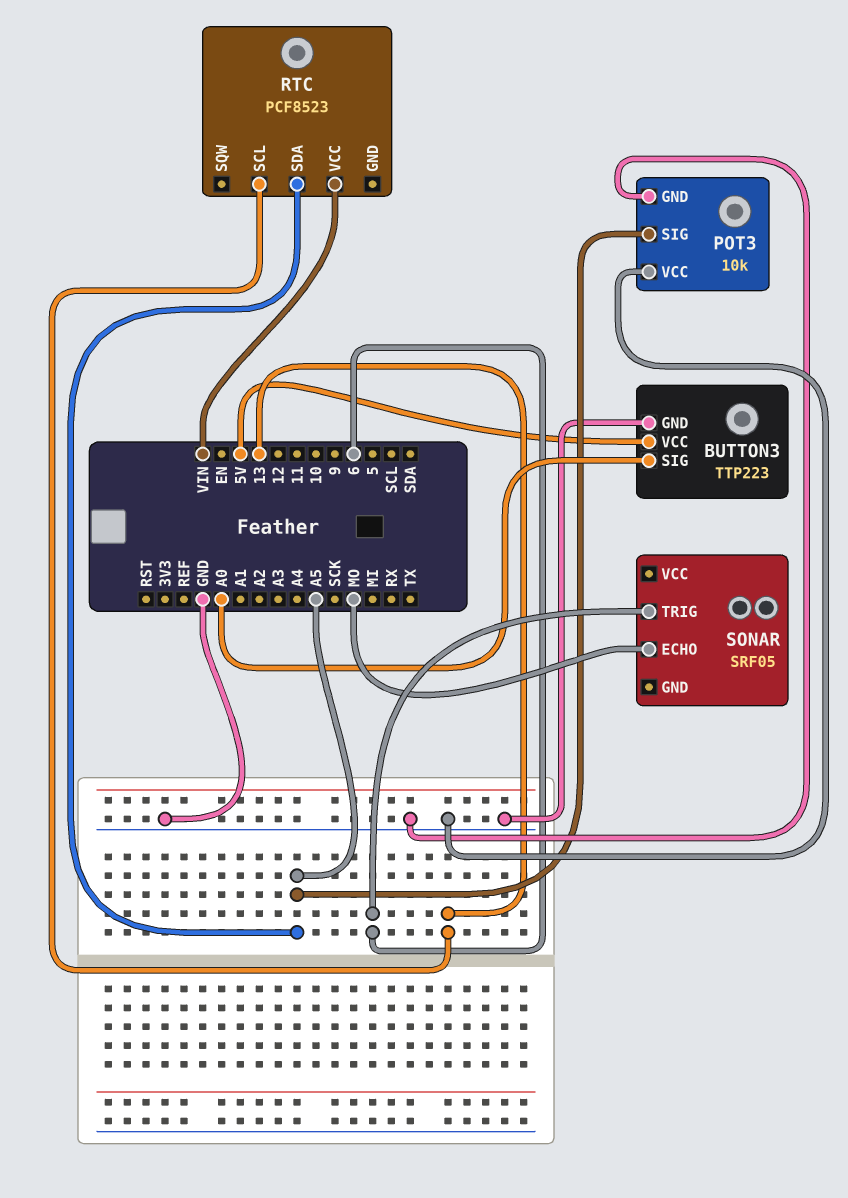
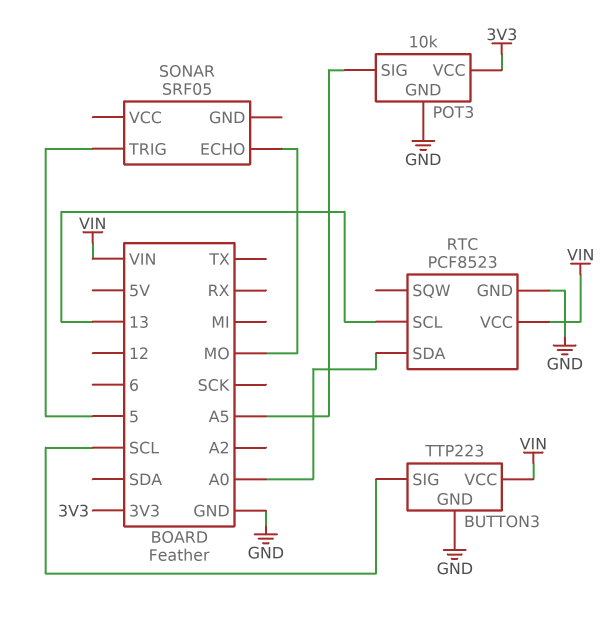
BUTTON3 pin SIG: A0 -> SCL
BUTTON3 pin VCC: 5V -> VIN
POT3 pin VCC: GND -> 3V3
RTC pin GND: none -> GND
RTC pin SDA: A5 -> A0
SONAR pin TRIG: 6 -> 5

